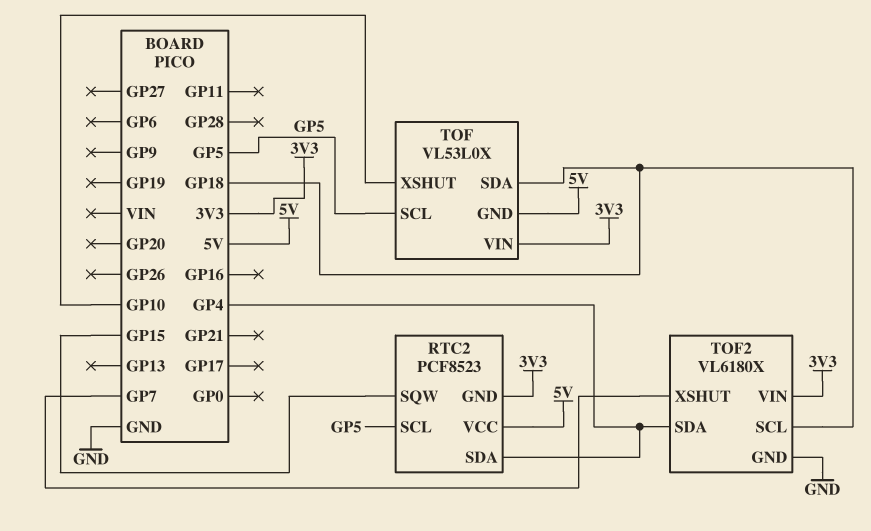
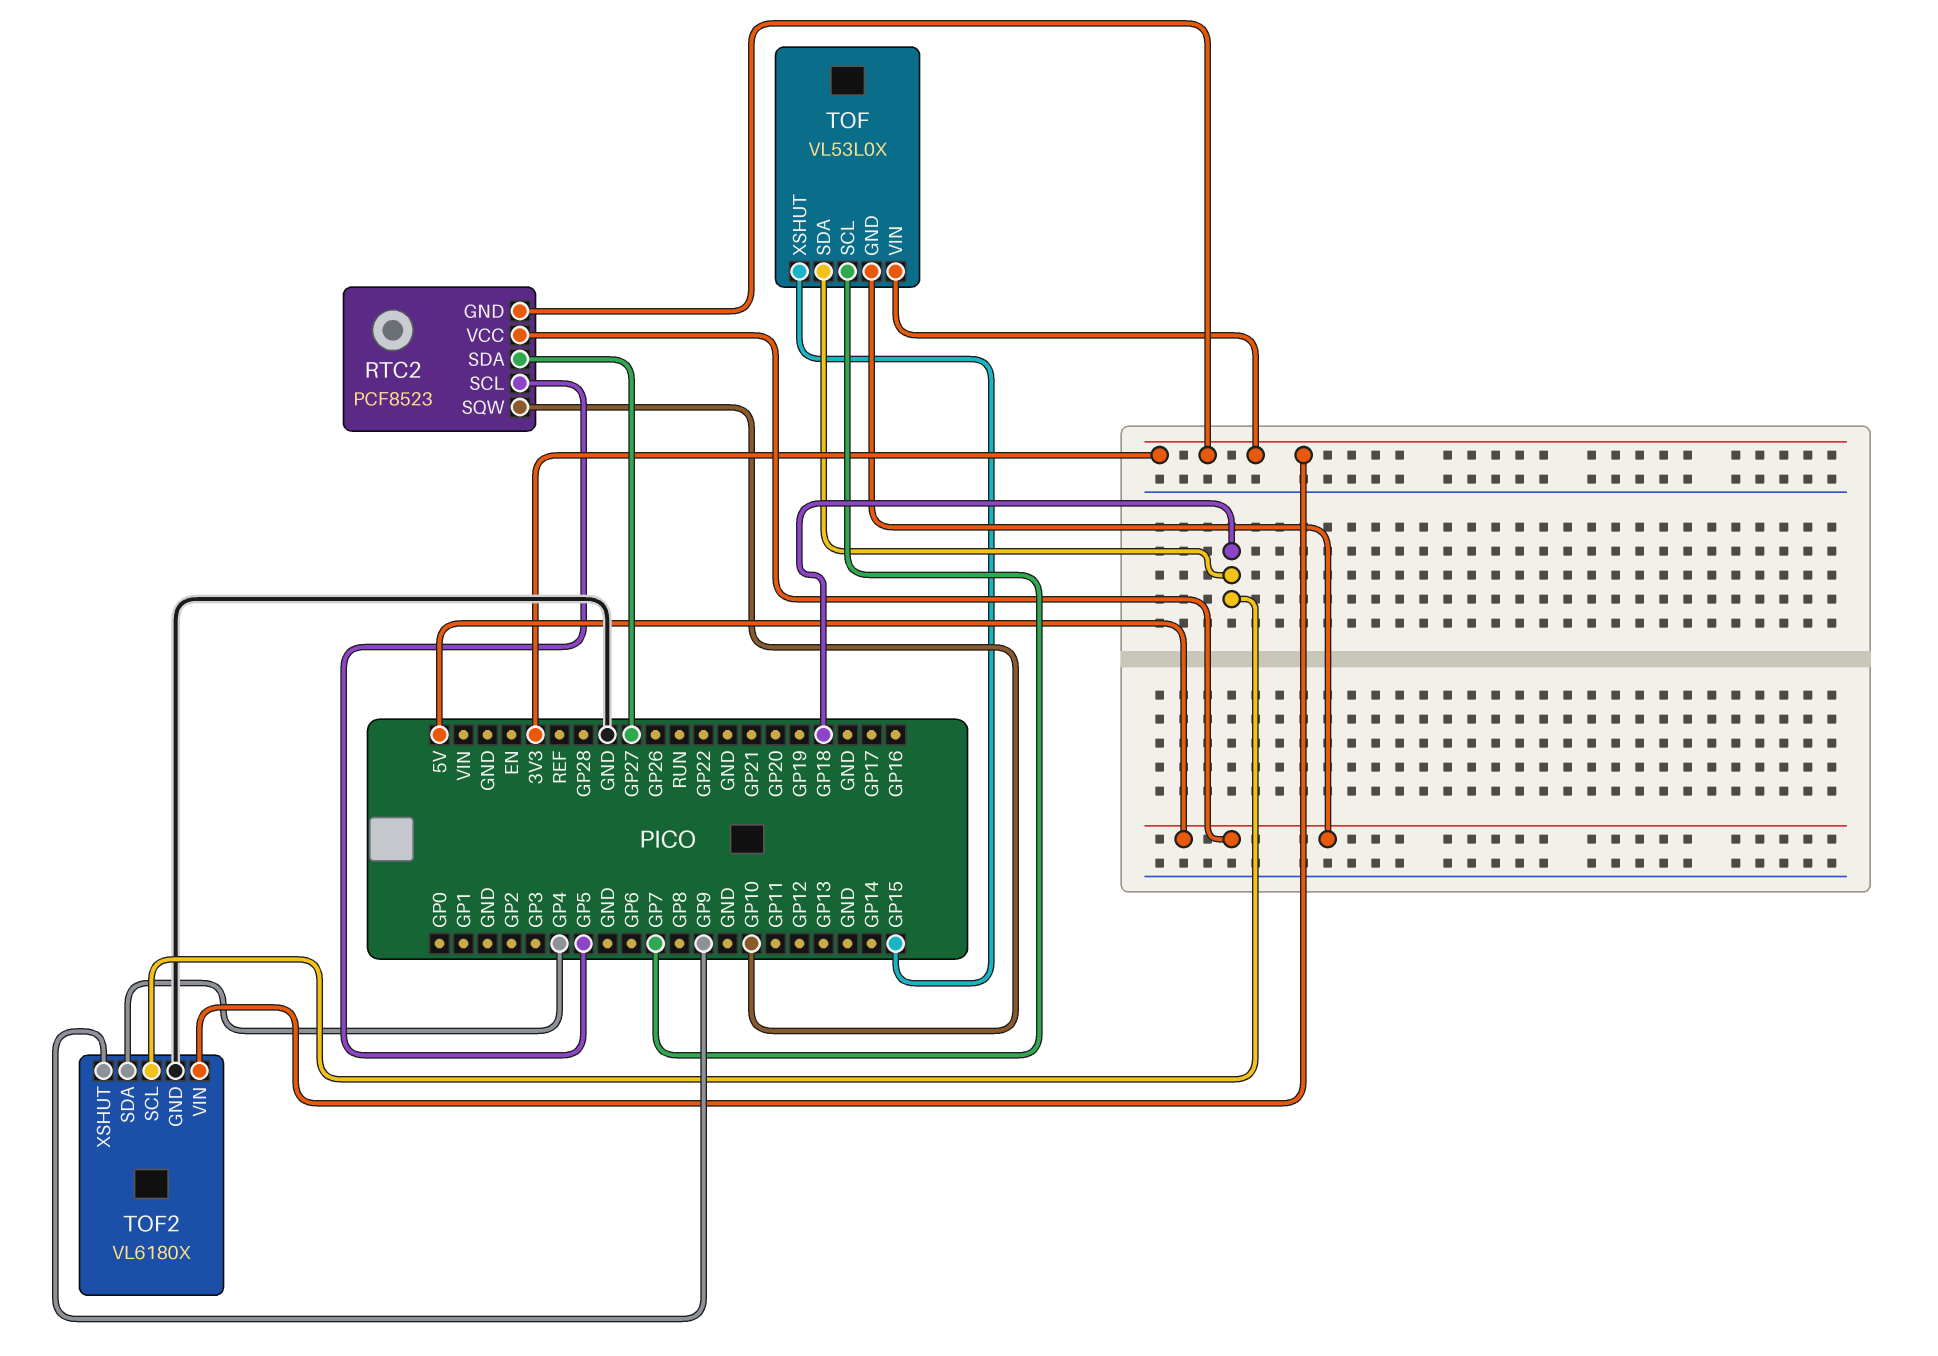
RTC2 pin SDA: GP4 -> GP27
RTC2 pin SQW: GP15 -> GP10
TOF pin SCL: GP5 -> GP7
TOF pin XSHUT: GP10 -> GP15
TOF2 pin XSHUT: GP7 -> GP9

